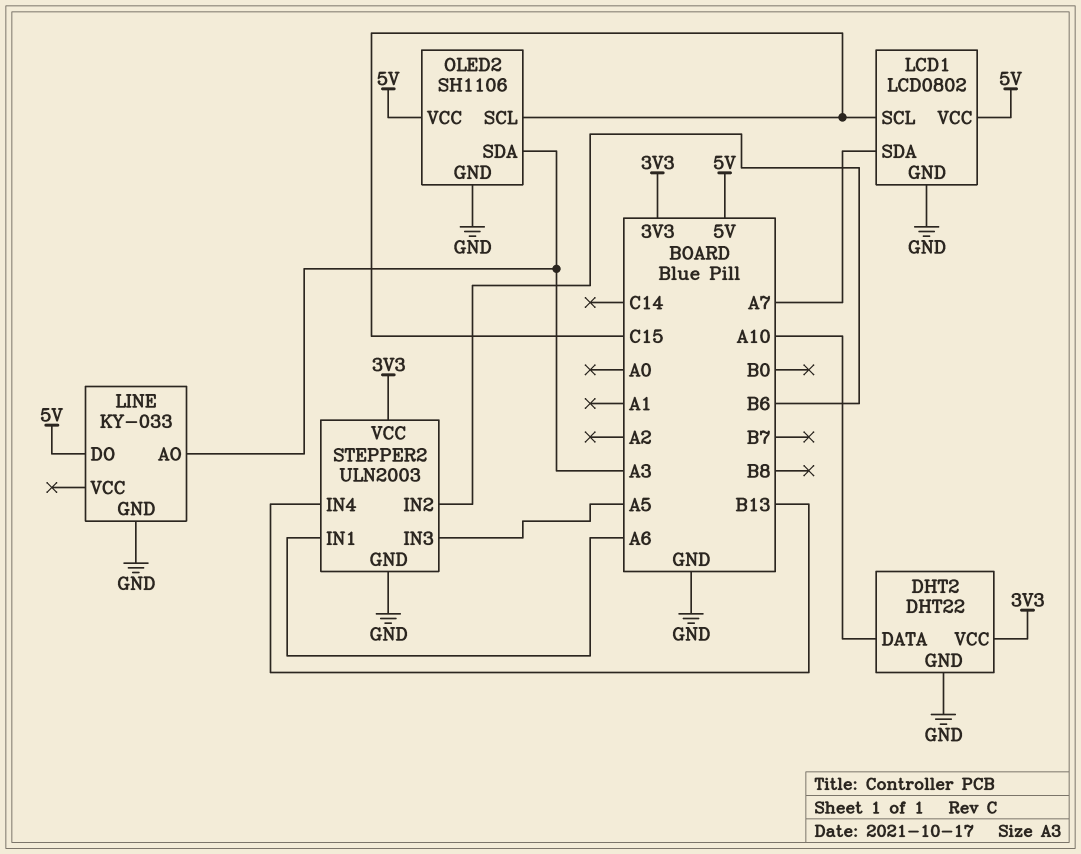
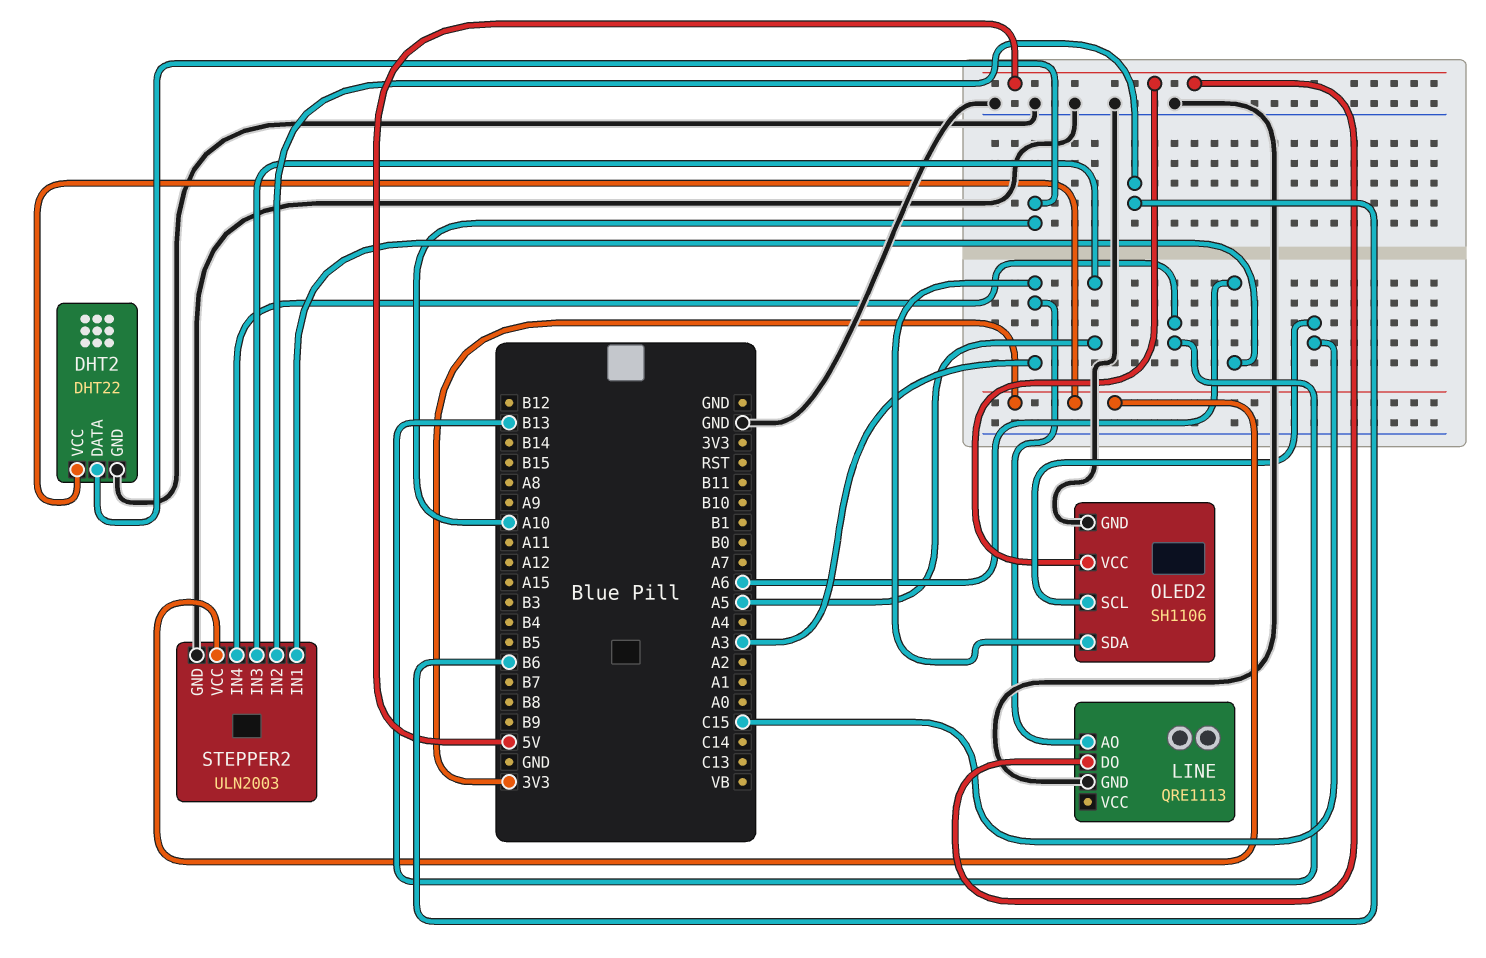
LCD1: LCD0802 -> none
LCD1 pin GND: GND -> none
LCD1 pin SCL: C15 -> none
LCD1 pin SDA: A7 -> none
LCD1 pin VCC: 5V -> none
LINE: KY-033 -> QRE1113

